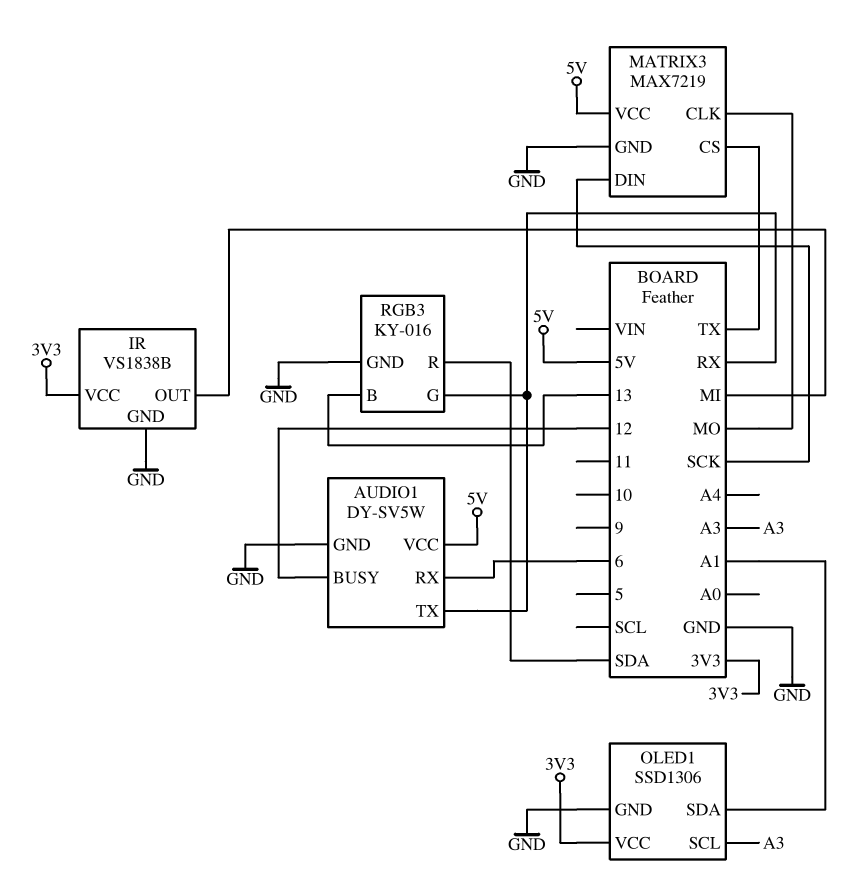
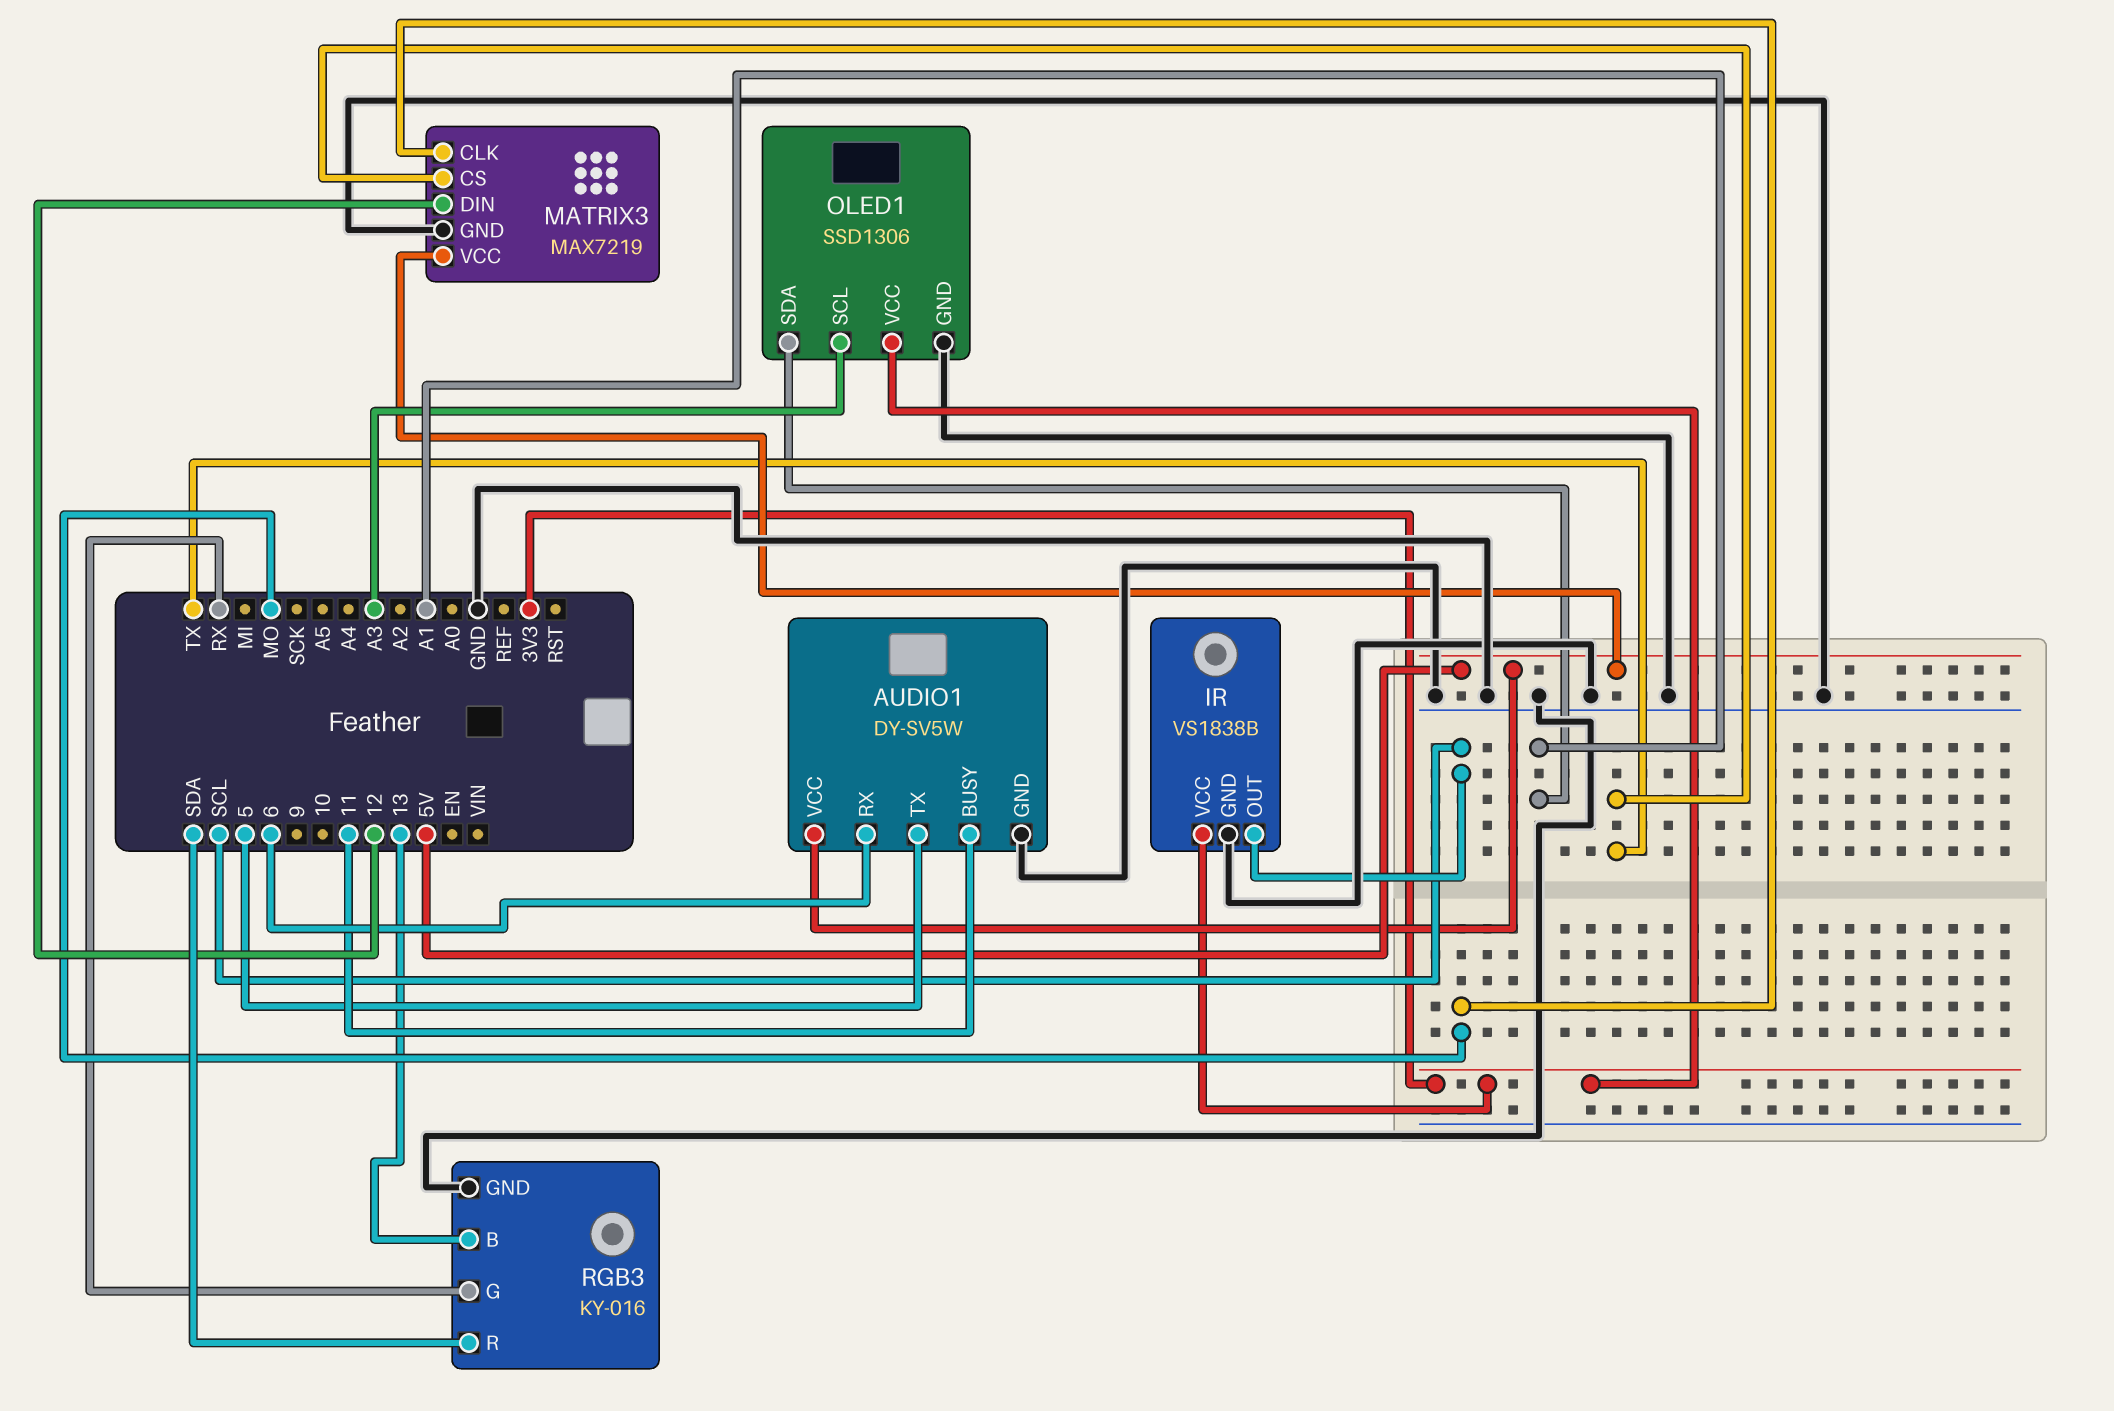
AUDIO1 pin BUSY: 12 -> 11
AUDIO1 pin TX: RX -> 5
IR pin OUT: MI -> SCL
MATRIX3 pin DIN: SCK -> 12

